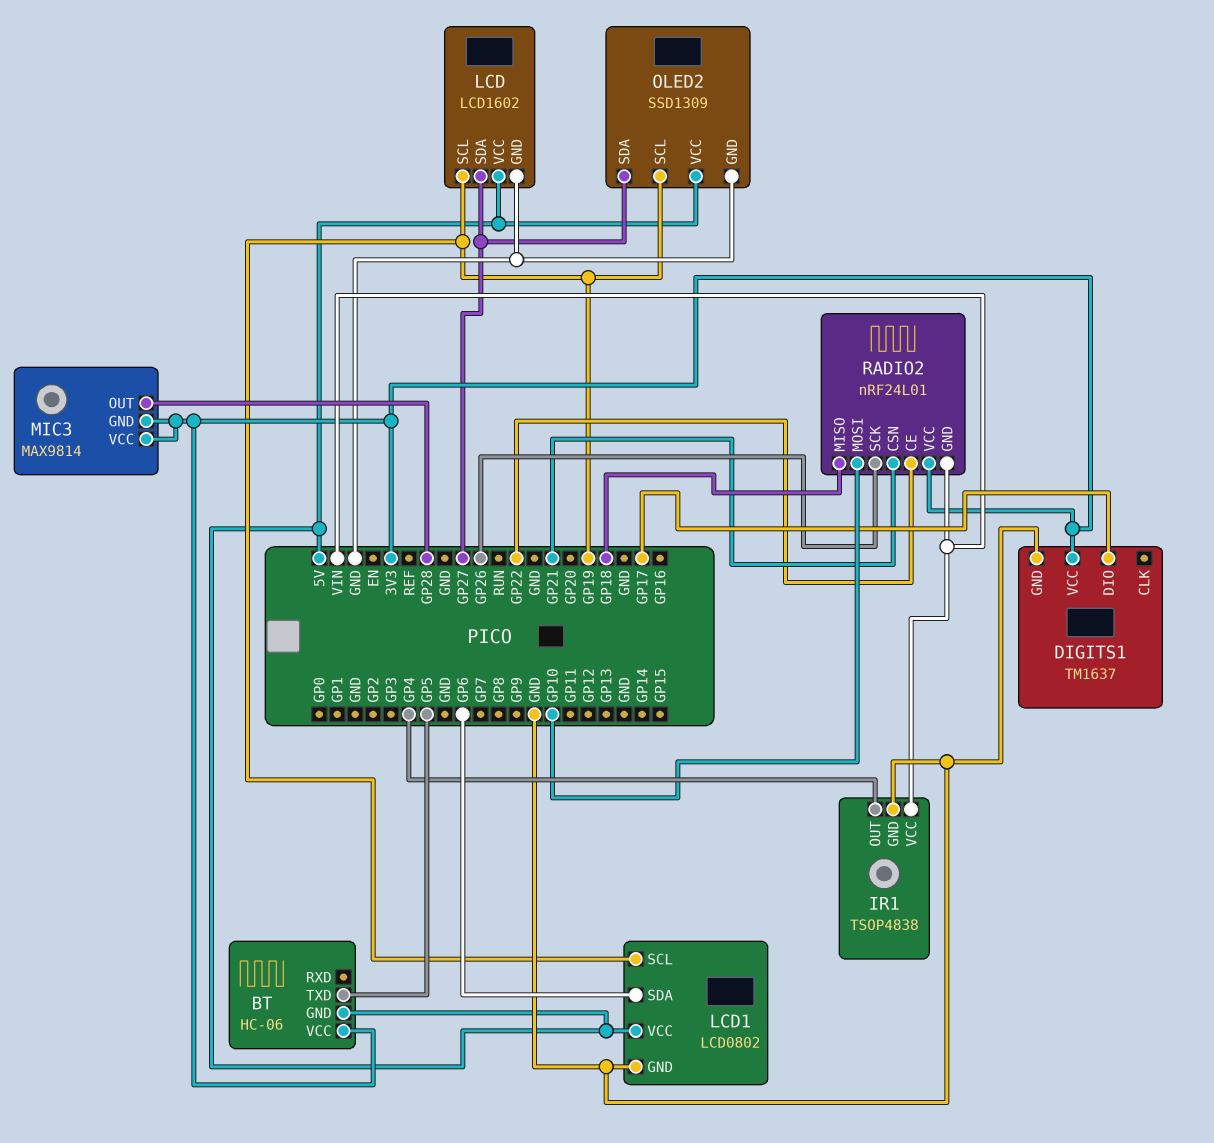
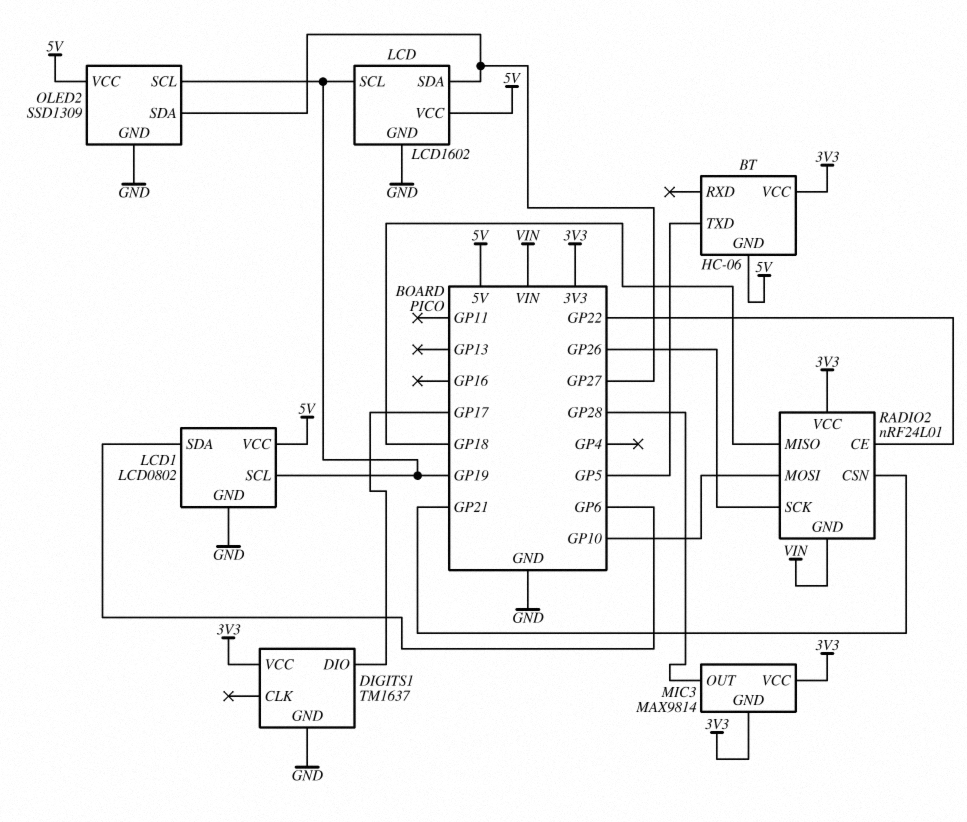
IR1: TSOP4838 -> none
IR1 pin GND: GND -> none
IR1 pin OUT: GP4 -> none
IR1 pin VCC: VIN -> none

